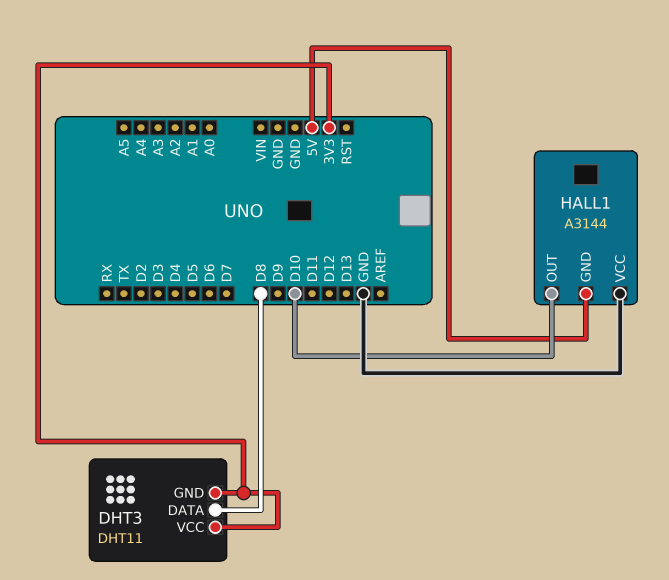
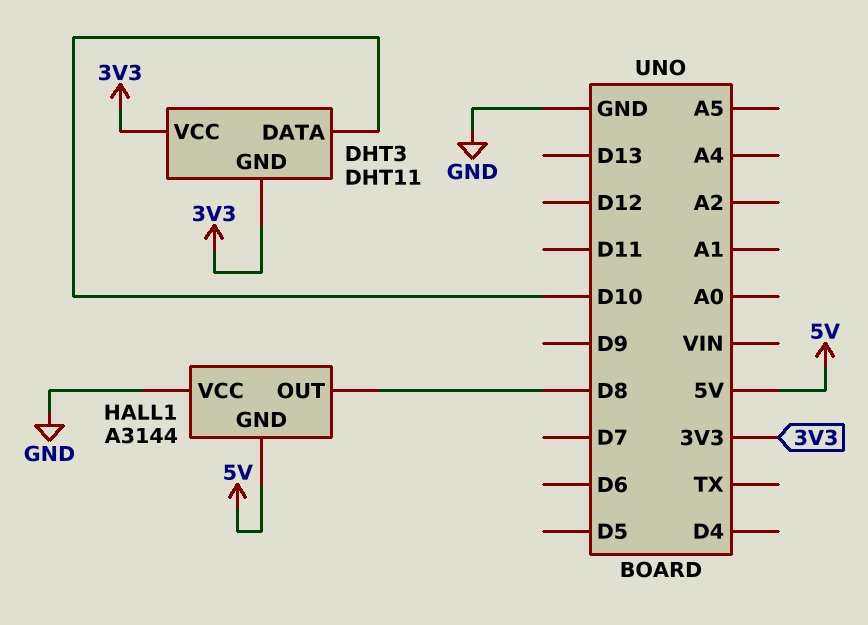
DHT3 pin DATA: D8 -> D10
HALL1 pin OUT: D10 -> D8

